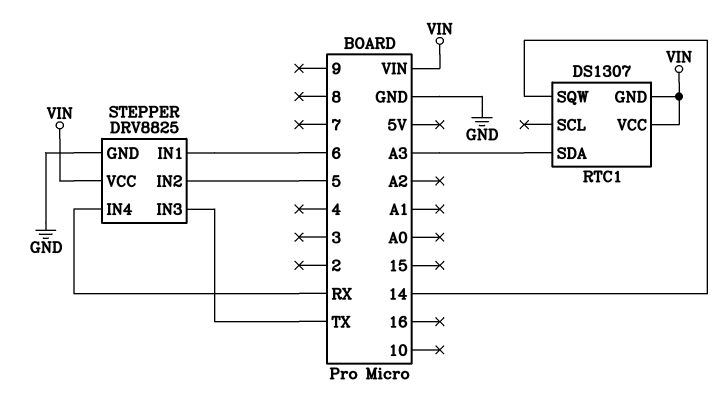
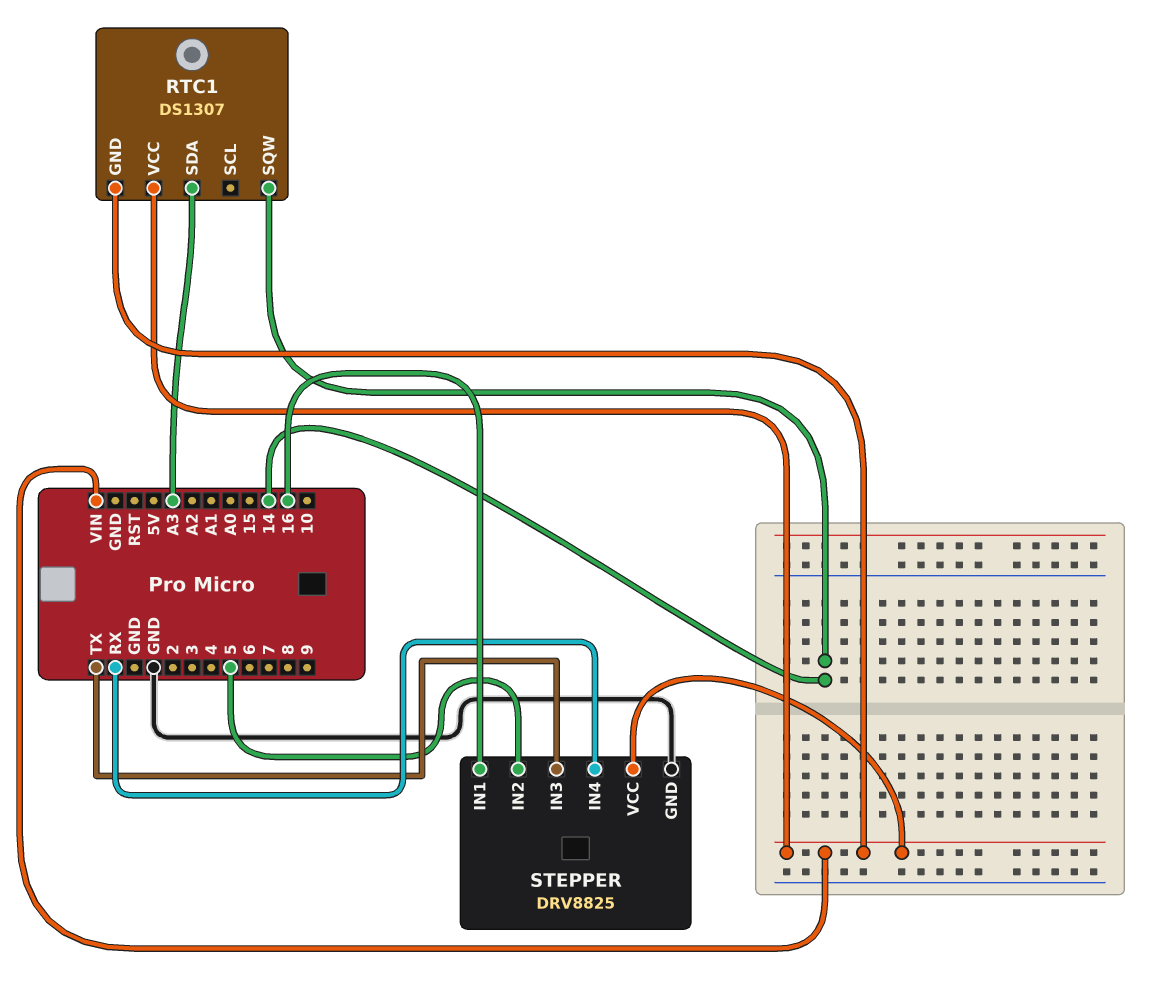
STEPPER pin IN1: 6 -> 16

